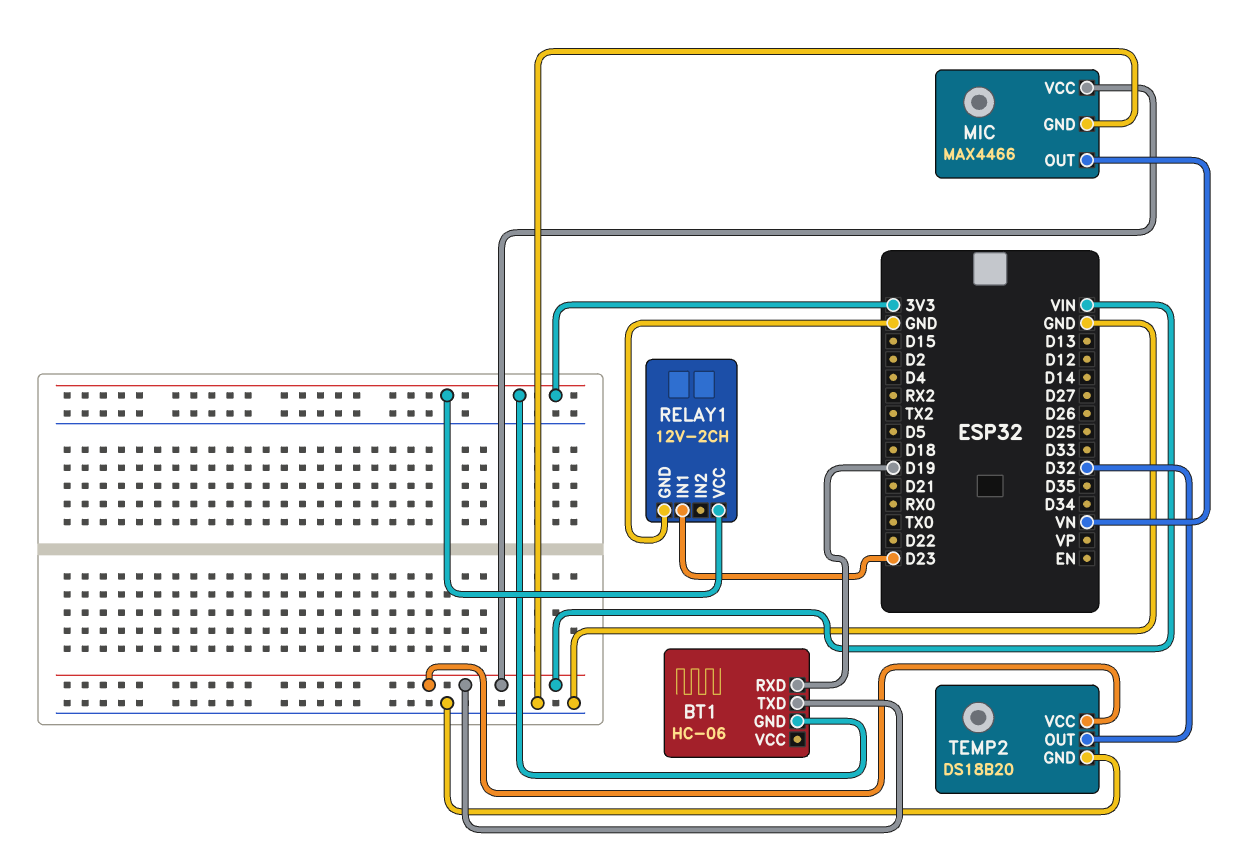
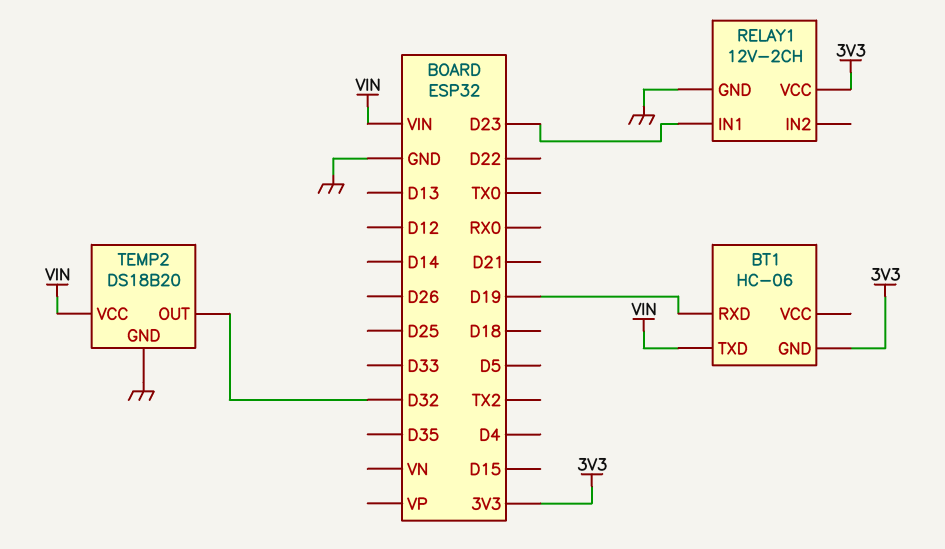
MIC: MAX4466 -> none
MIC pin GND: GND -> none
MIC pin OUT: VN -> none
MIC pin VCC: VIN -> none

